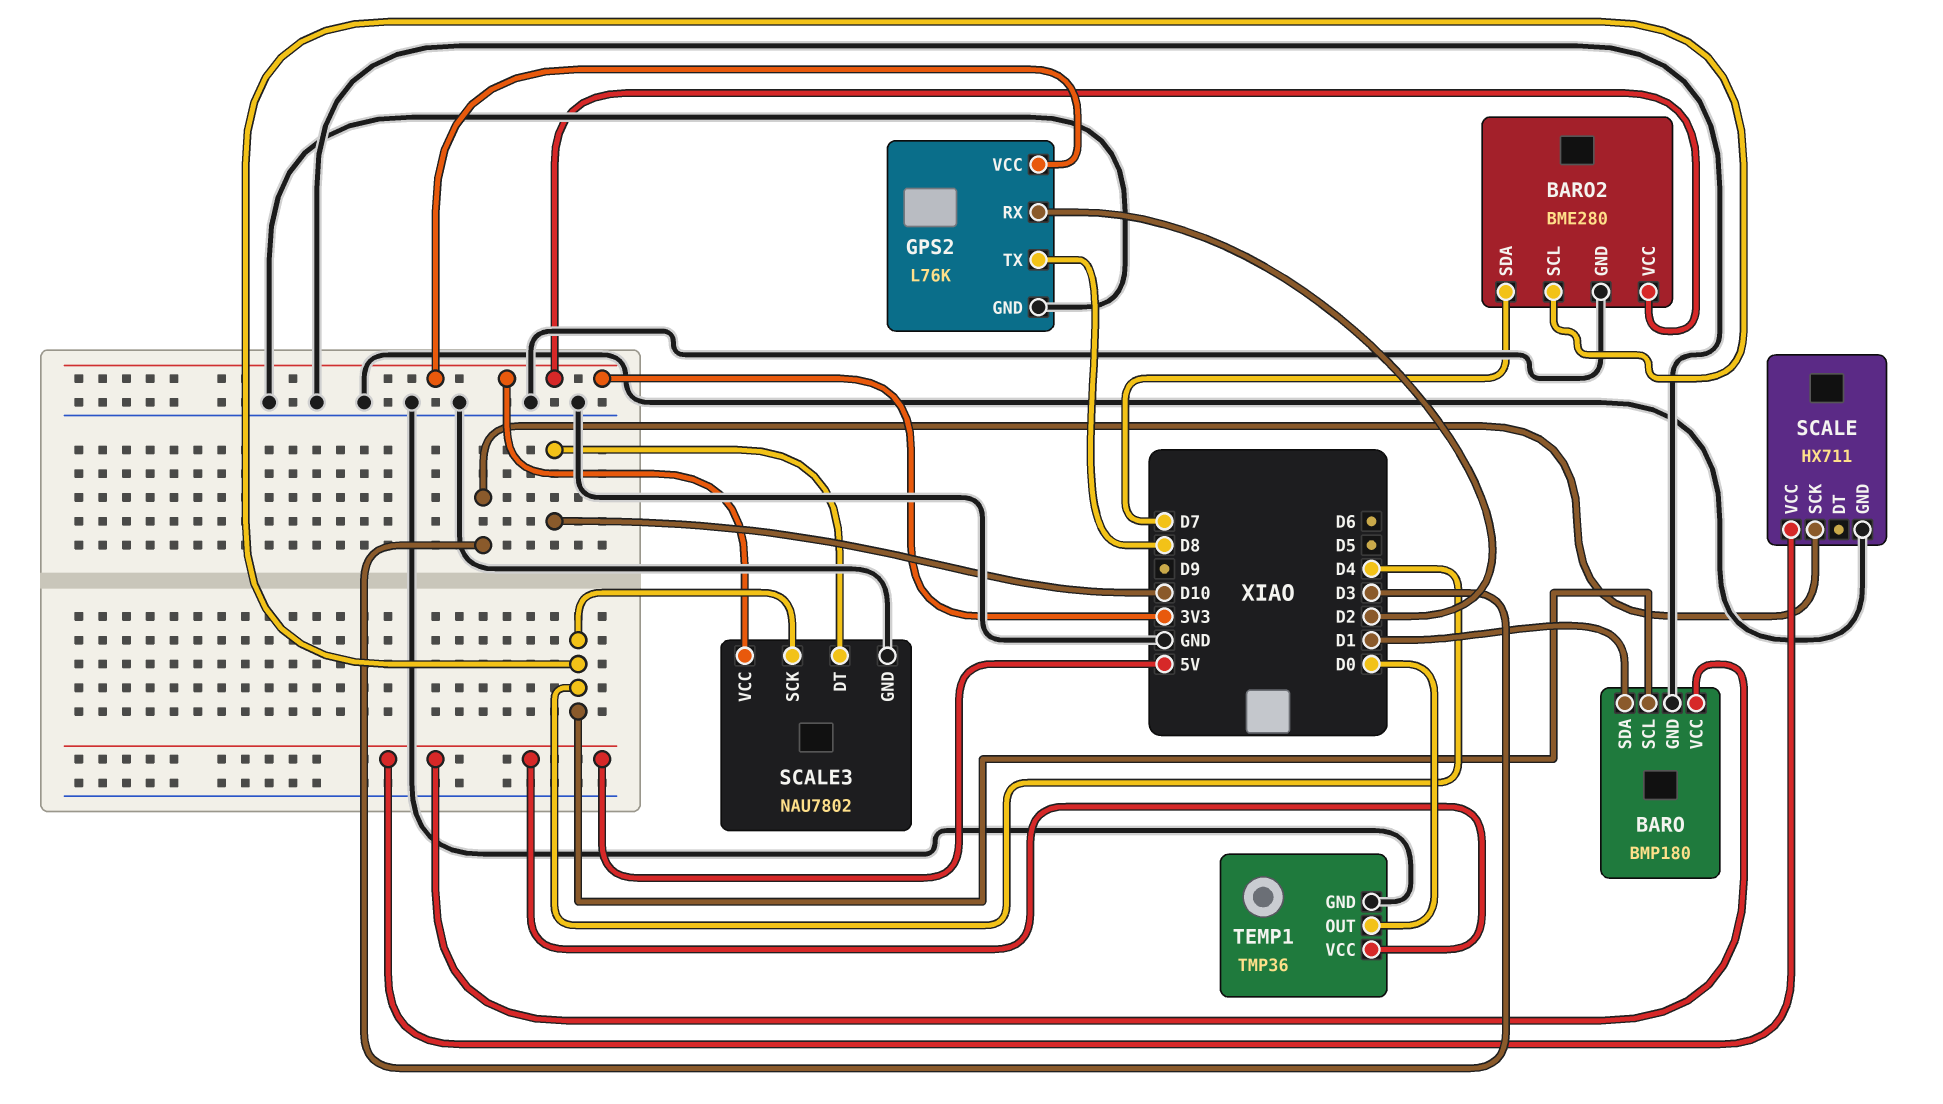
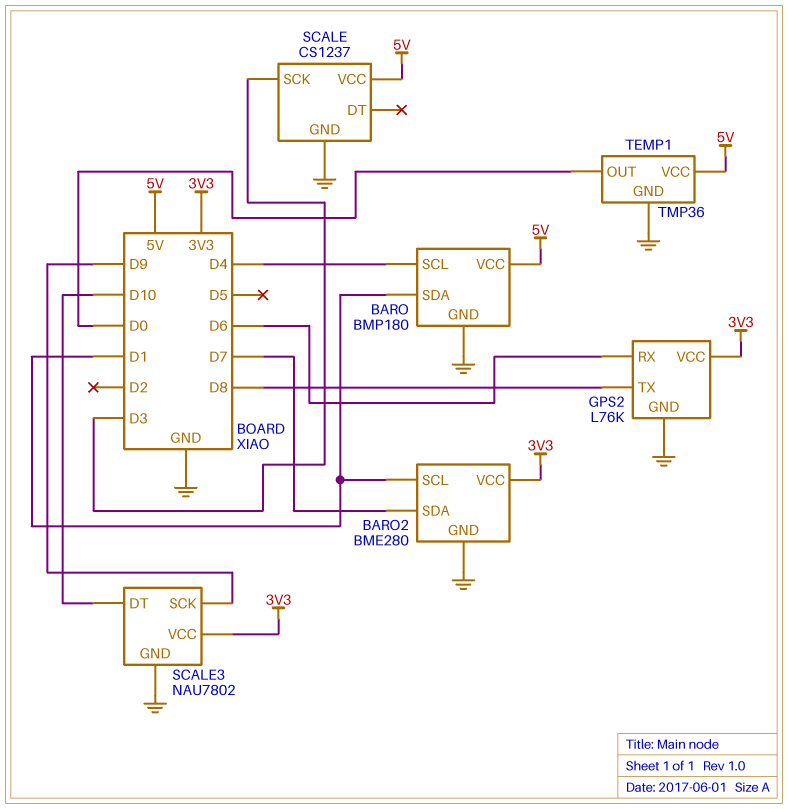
BARO2 pin SCL: D4 -> D1
GPS2 pin RX: D2 -> D6
SCALE: HX711 -> CS1237
SCALE3 pin SCK: D4 -> D9

